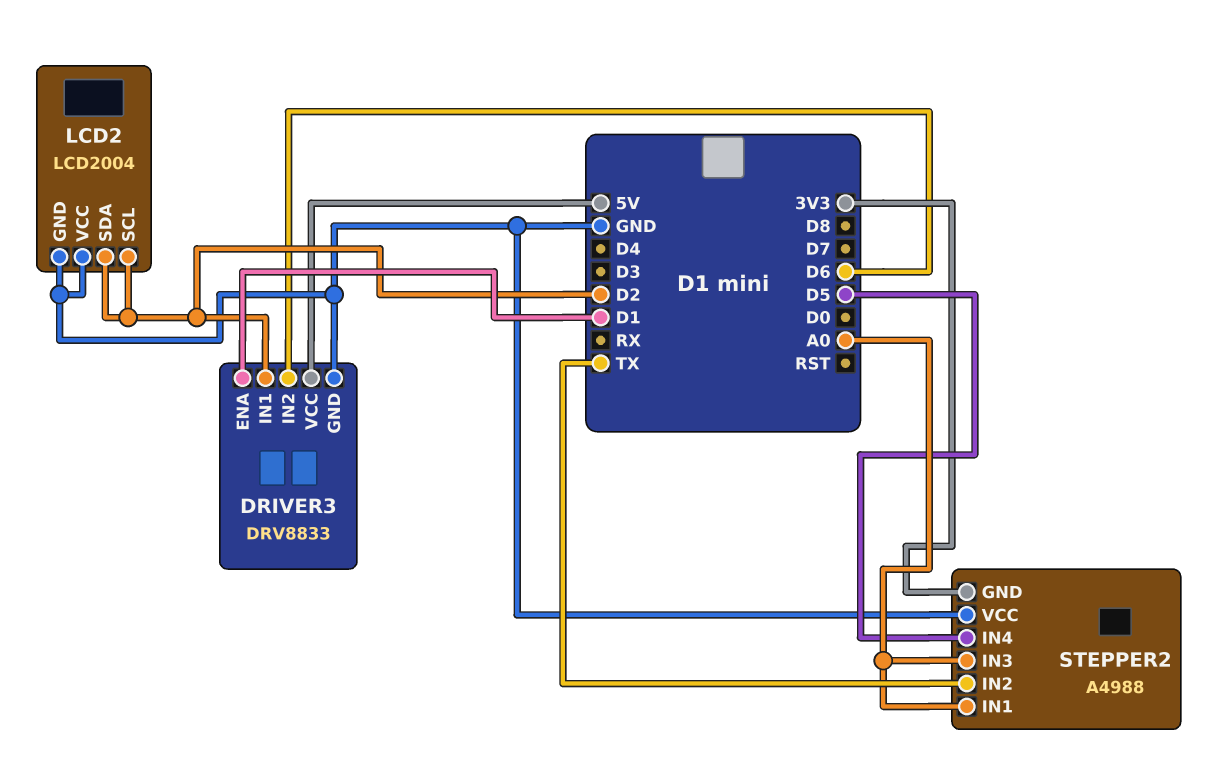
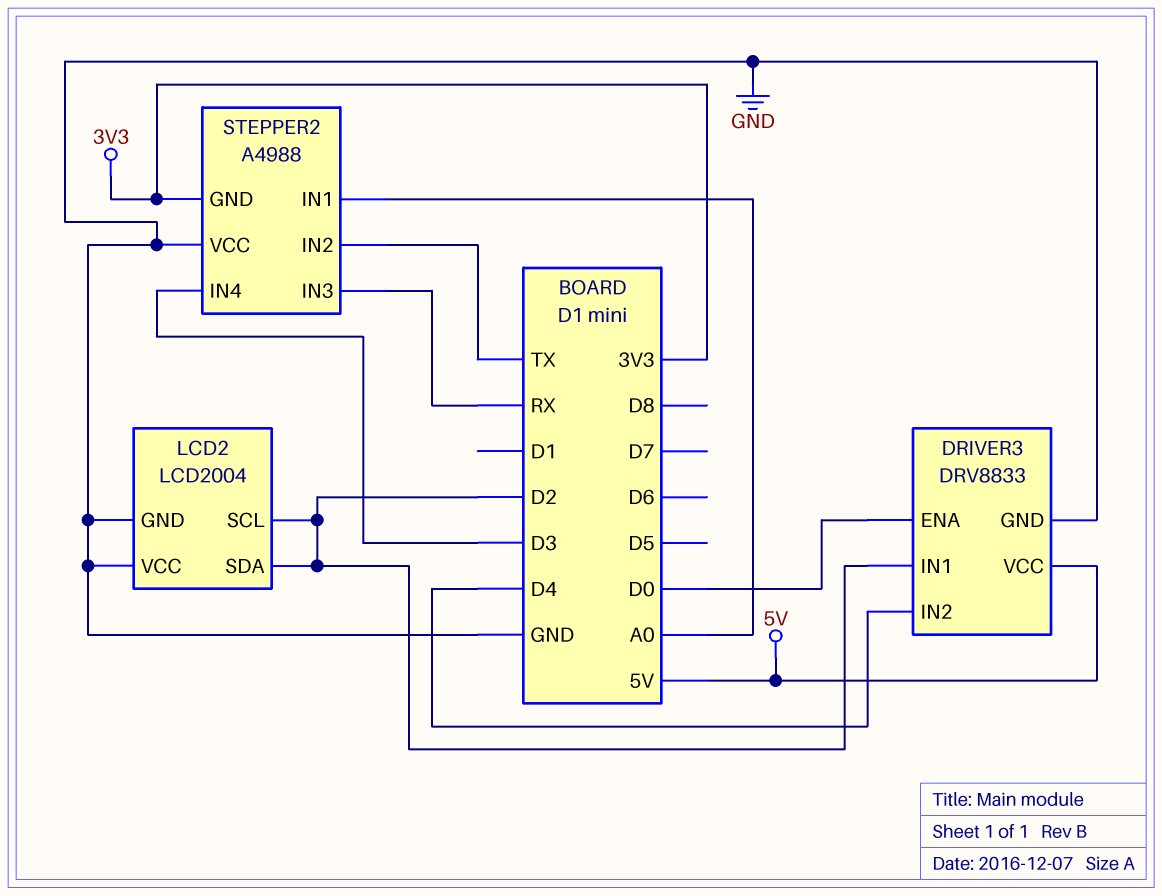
DRIVER3 pin ENA: D1 -> D0
DRIVER3 pin IN2: D6 -> D4
STEPPER2 pin IN3: A0 -> RX
STEPPER2 pin IN4: D5 -> D3

